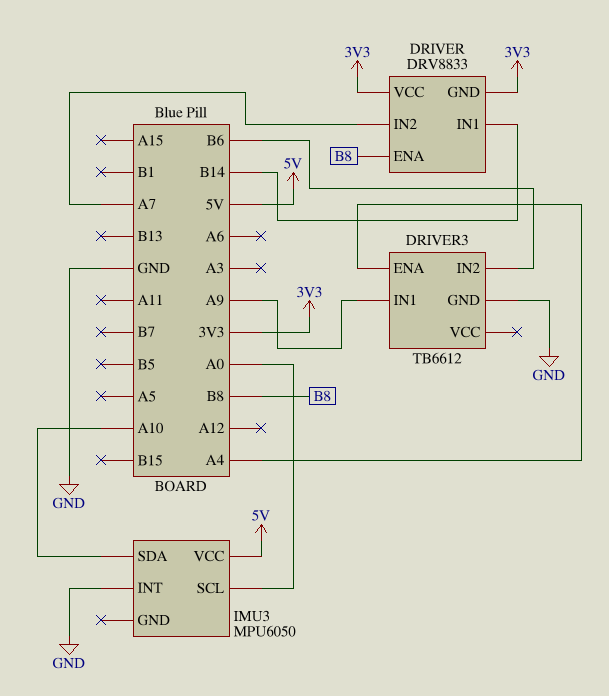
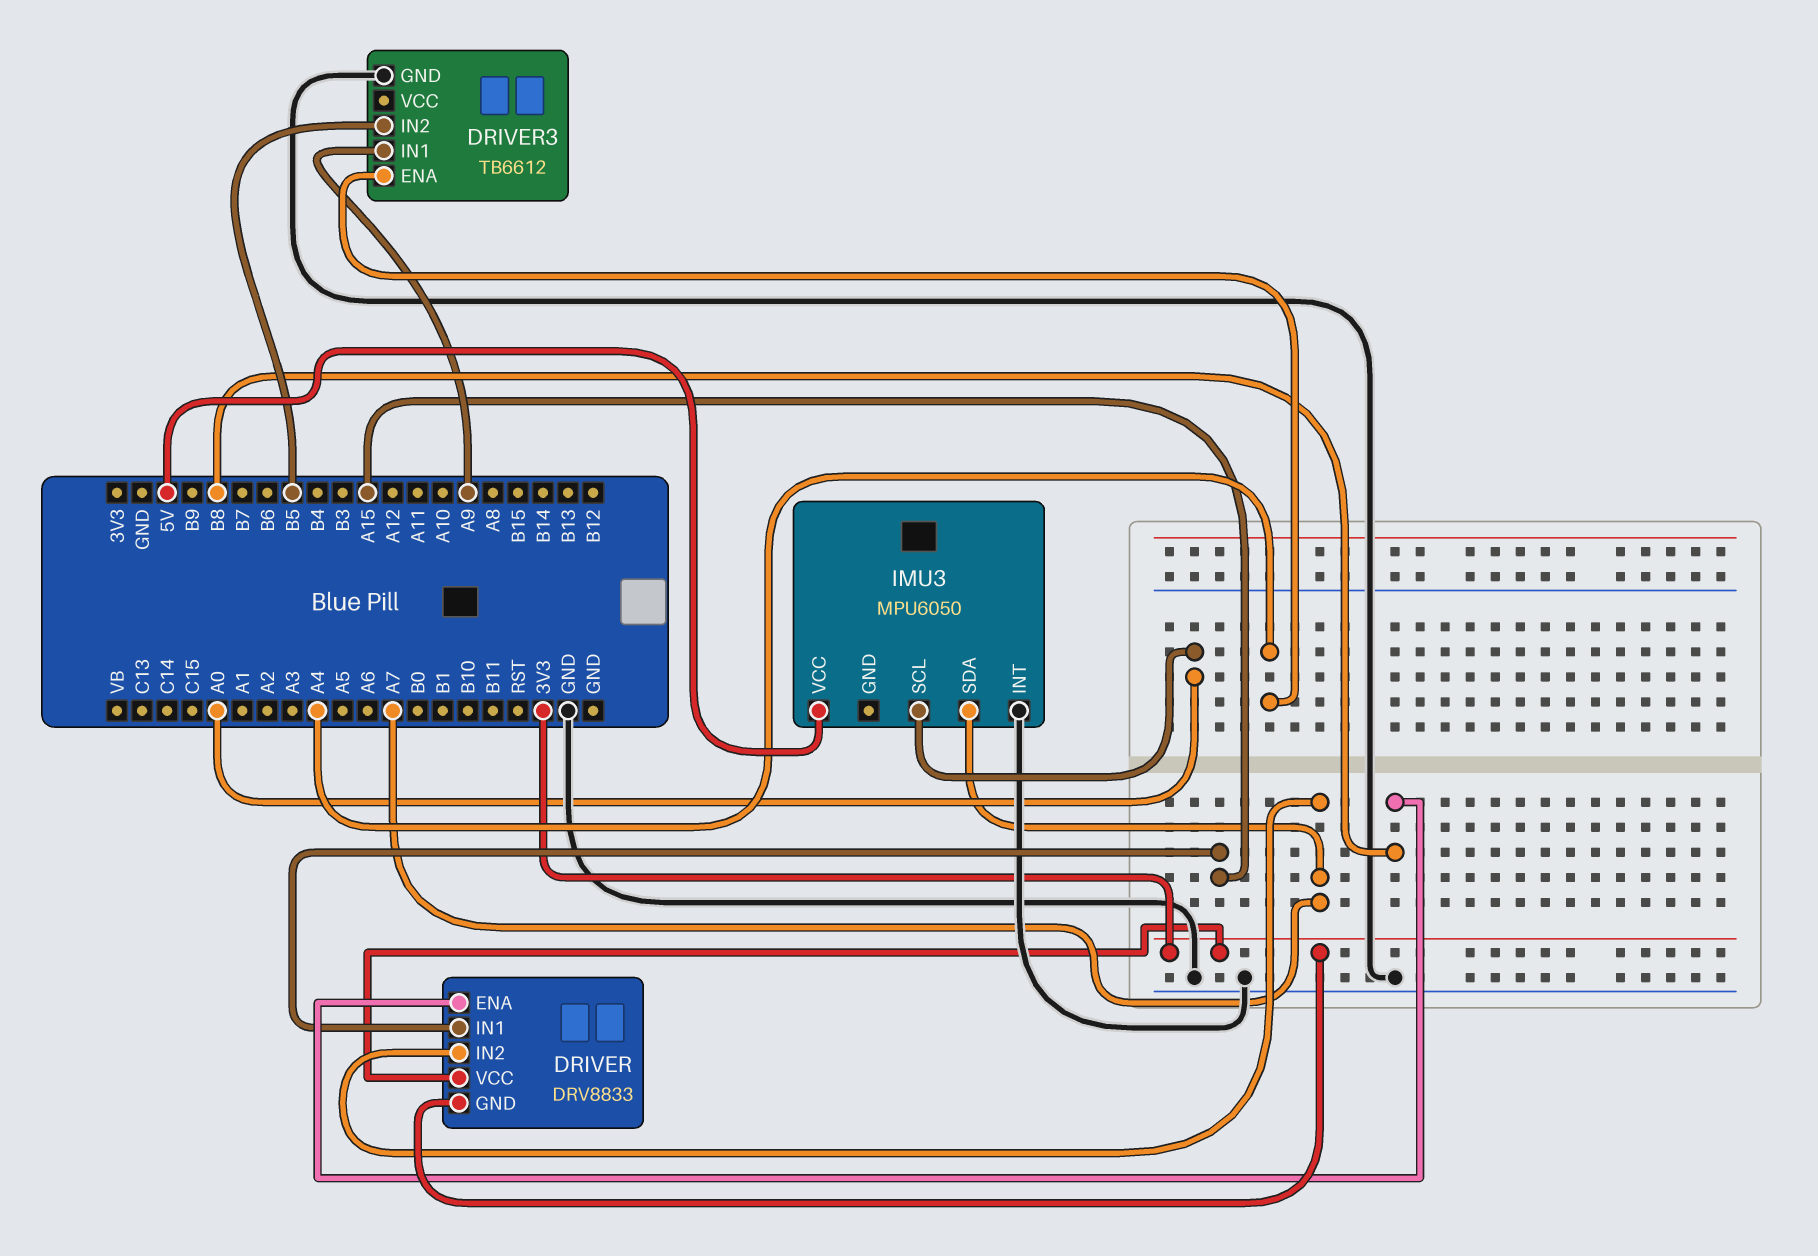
DRIVER pin IN1: B14 -> A15
DRIVER3 pin IN2: B6 -> B5
IMU3 pin SDA: A10 -> A7

